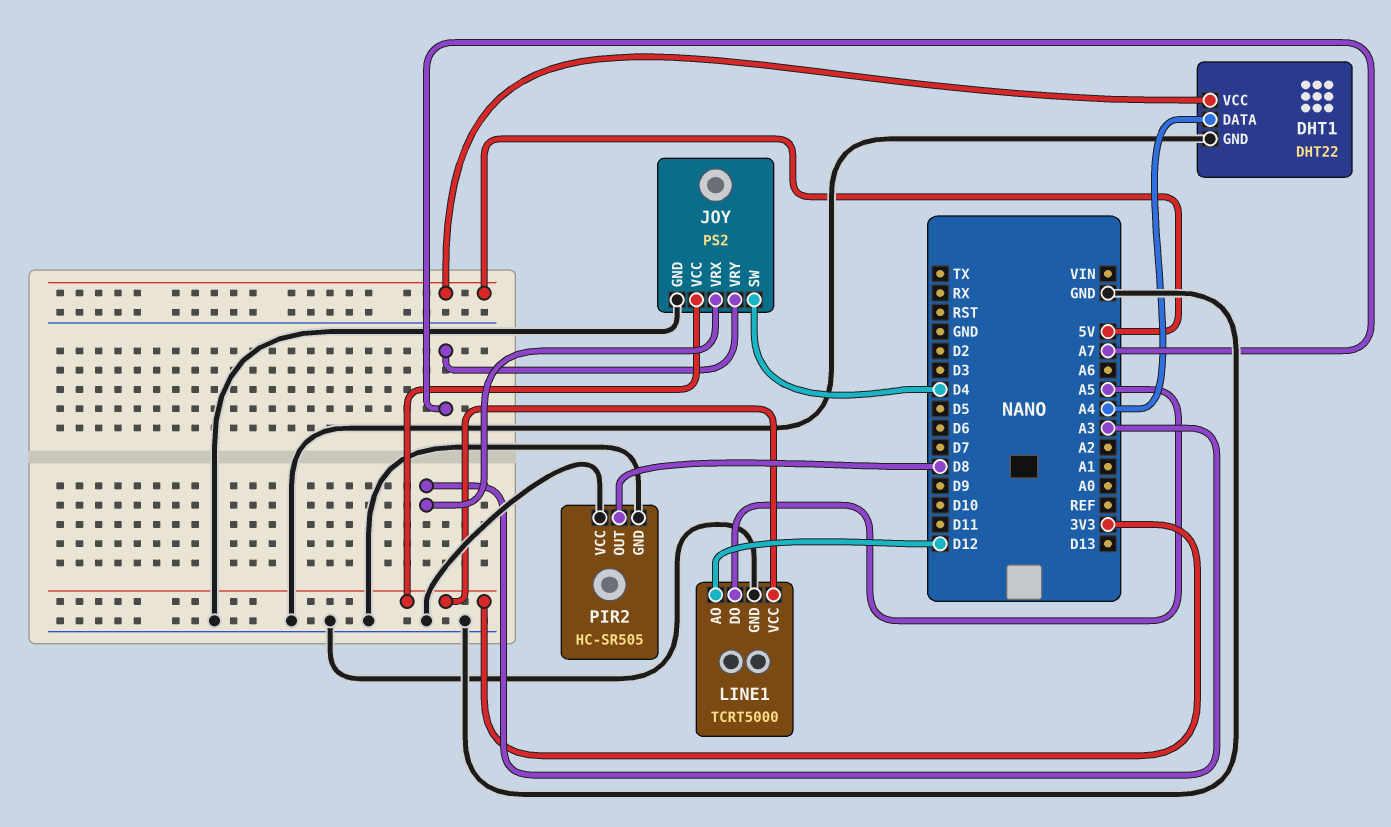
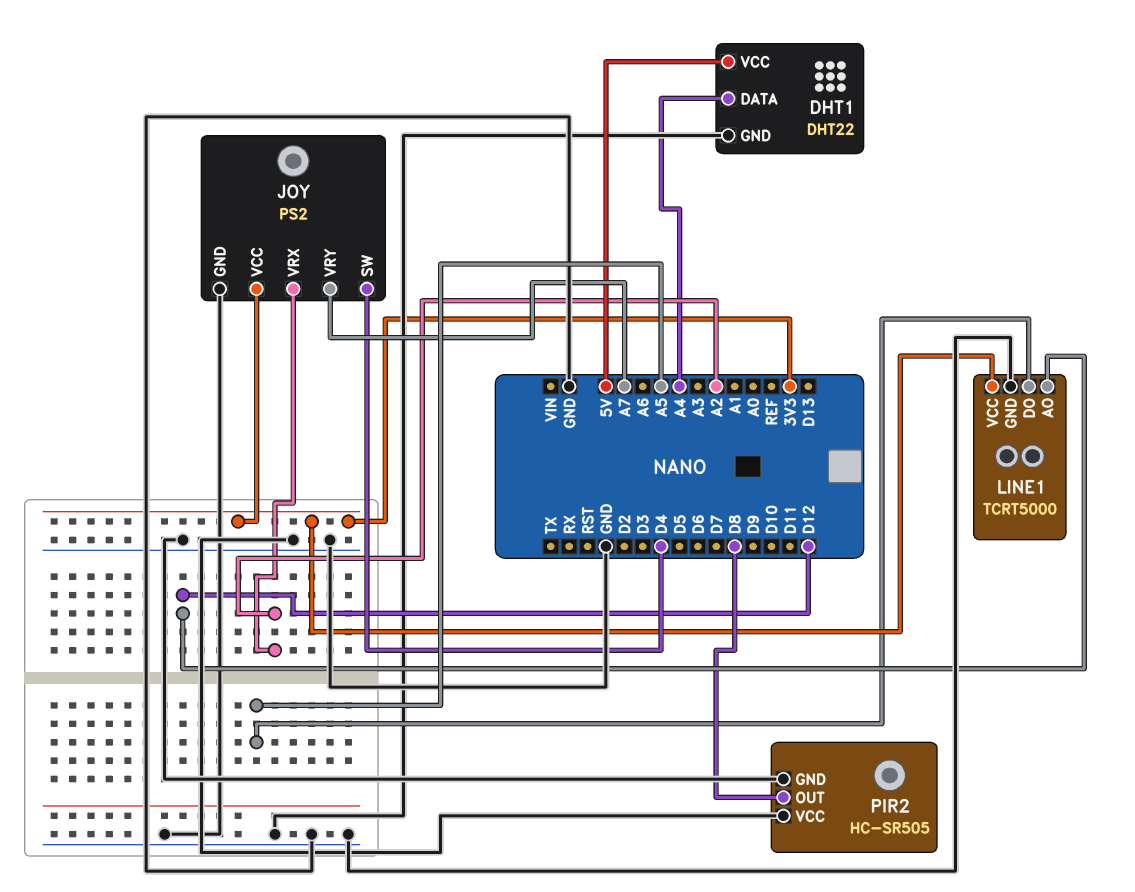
JOY pin VRX: A3 -> A2

